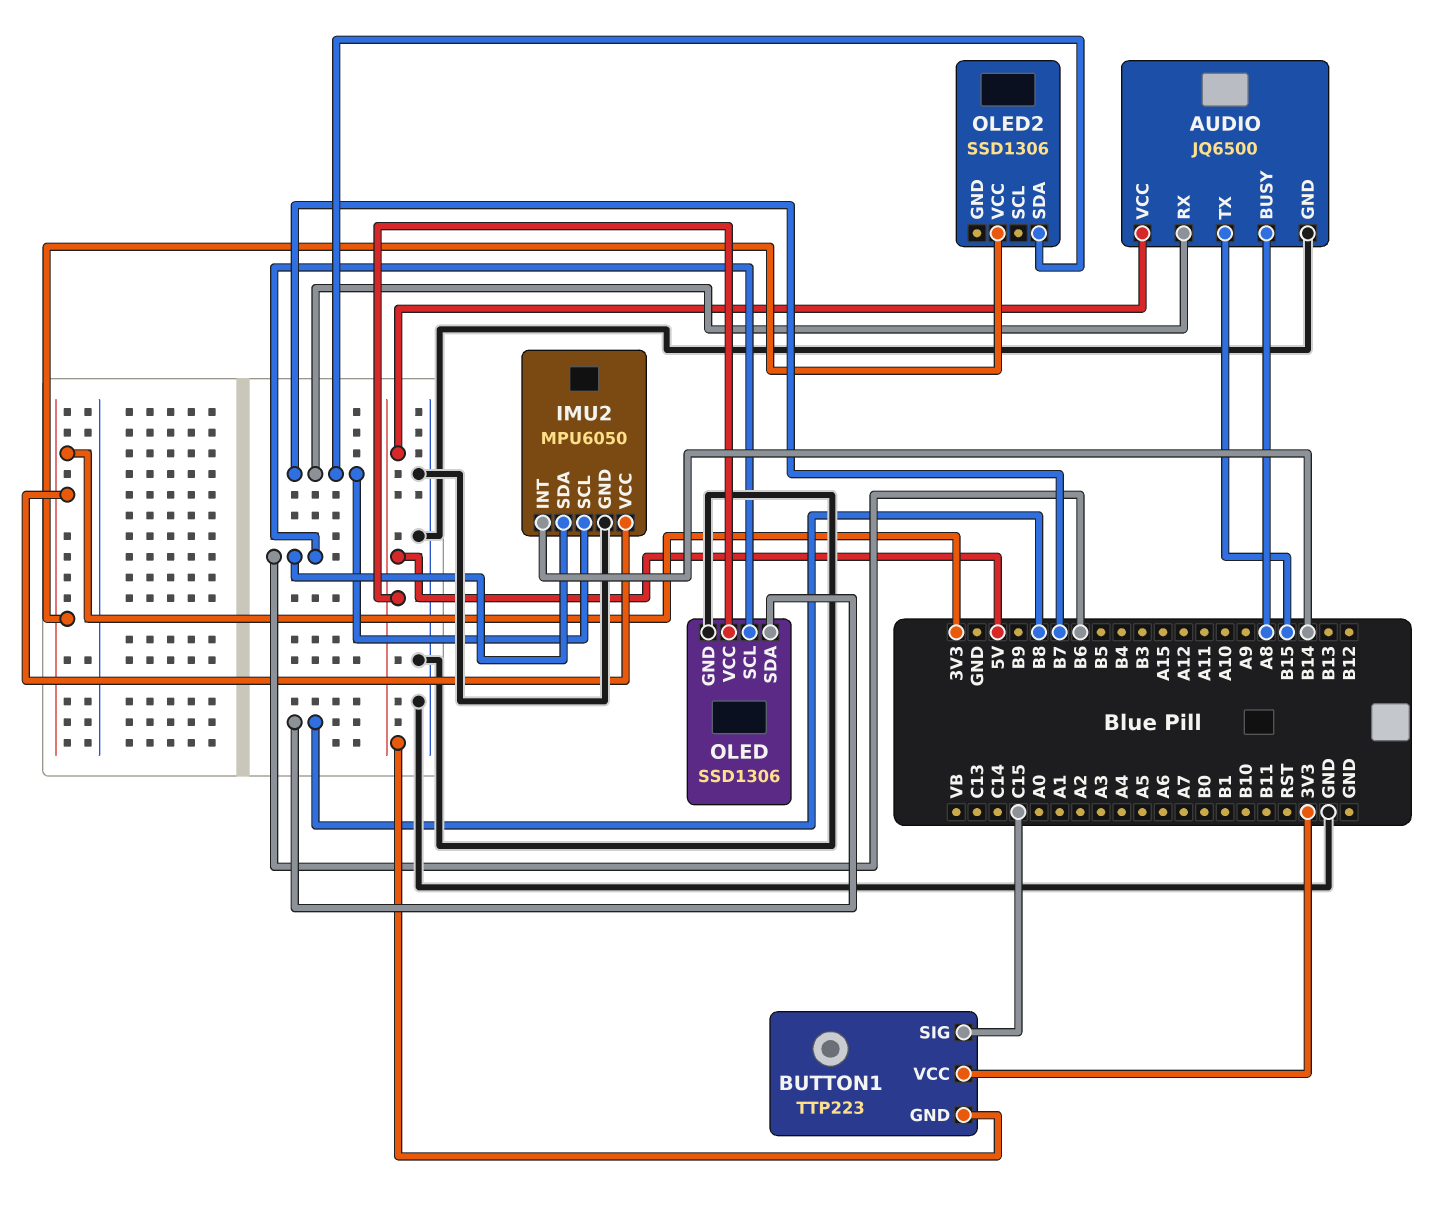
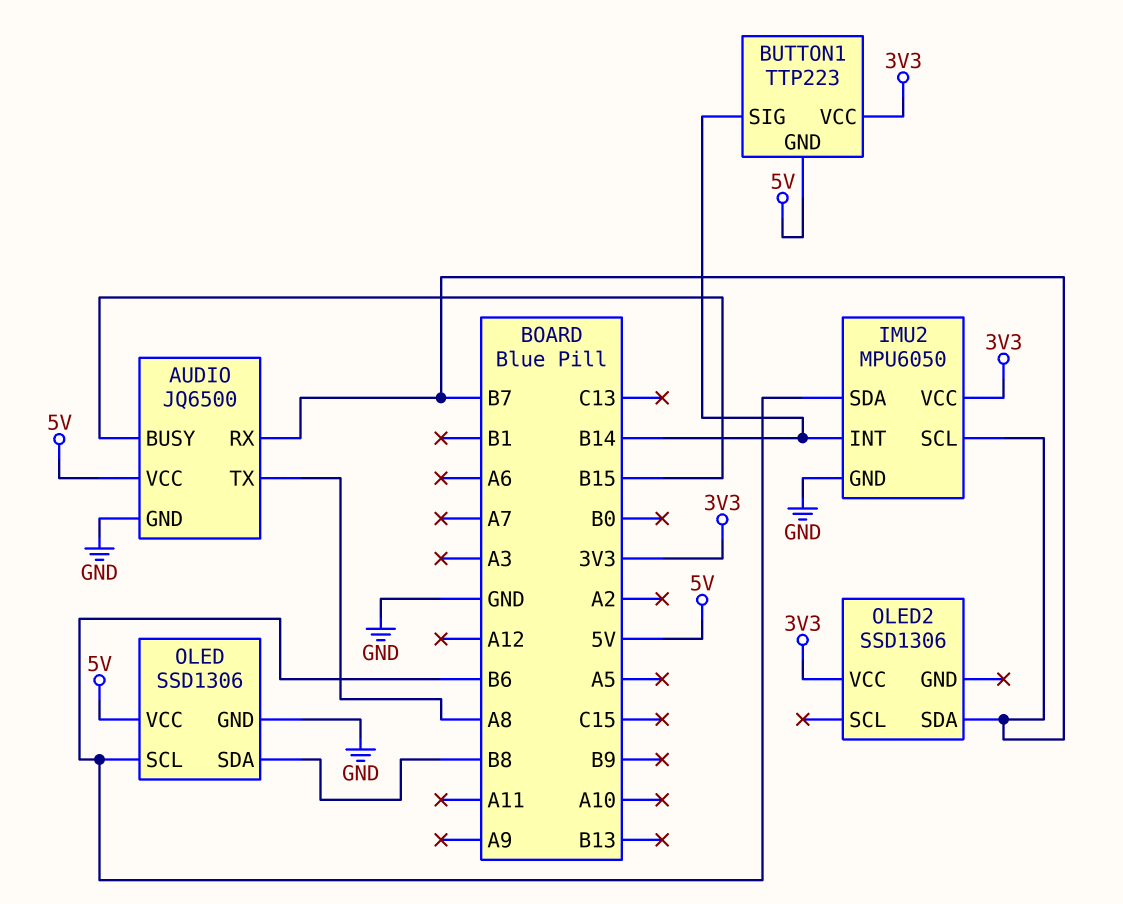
AUDIO pin BUSY: A8 -> B15
AUDIO pin TX: B15 -> A8
BUTTON1 pin SIG: C15 -> B14

